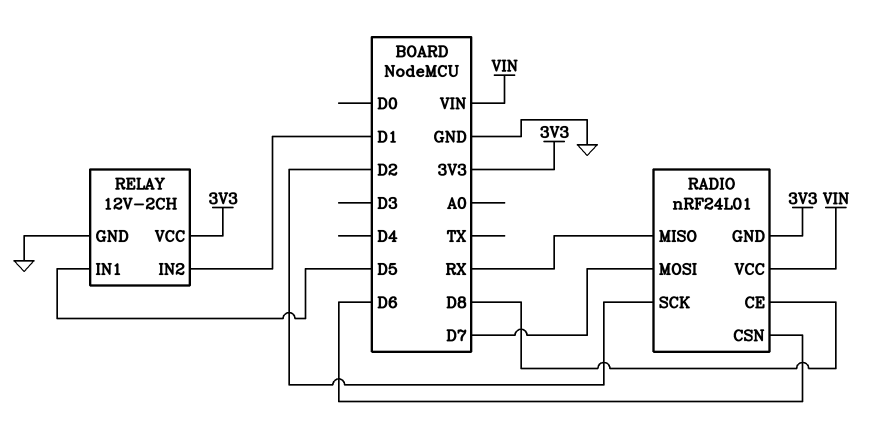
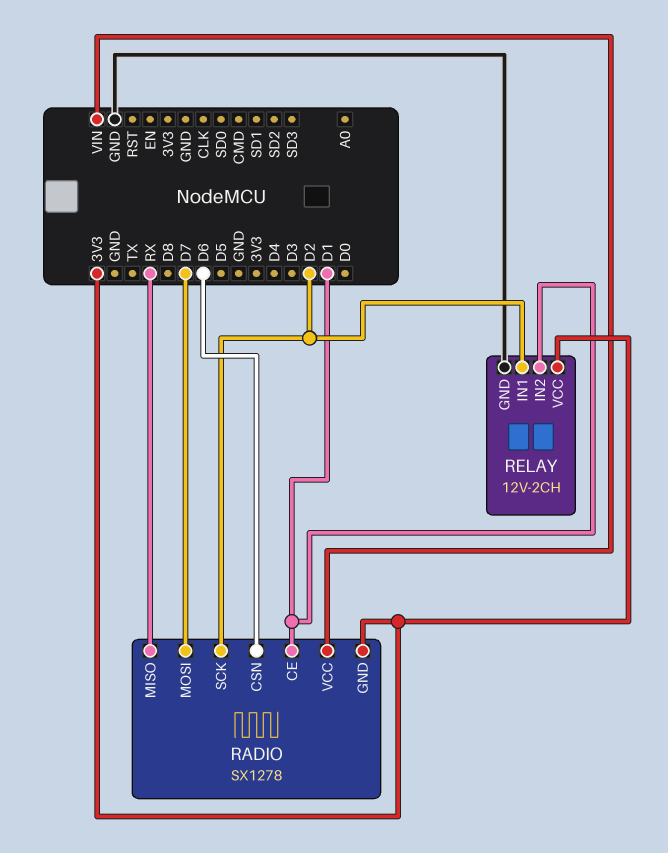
RADIO: nRF24L01 -> SX1278
RADIO pin CE: D8 -> D1
RELAY pin IN1: D5 -> D2

